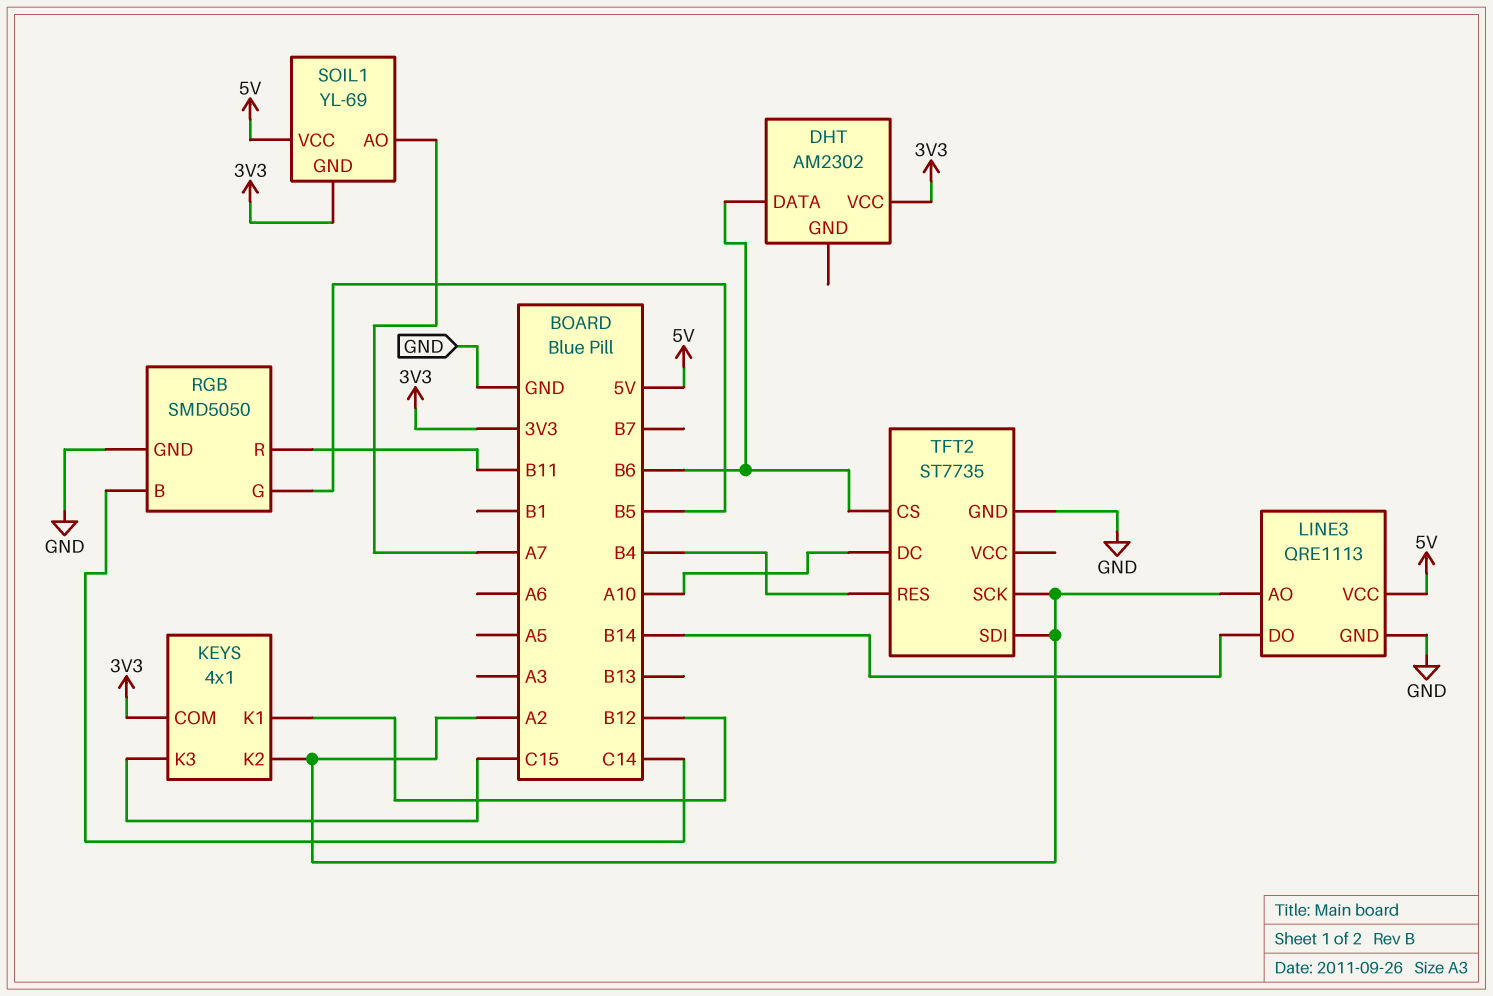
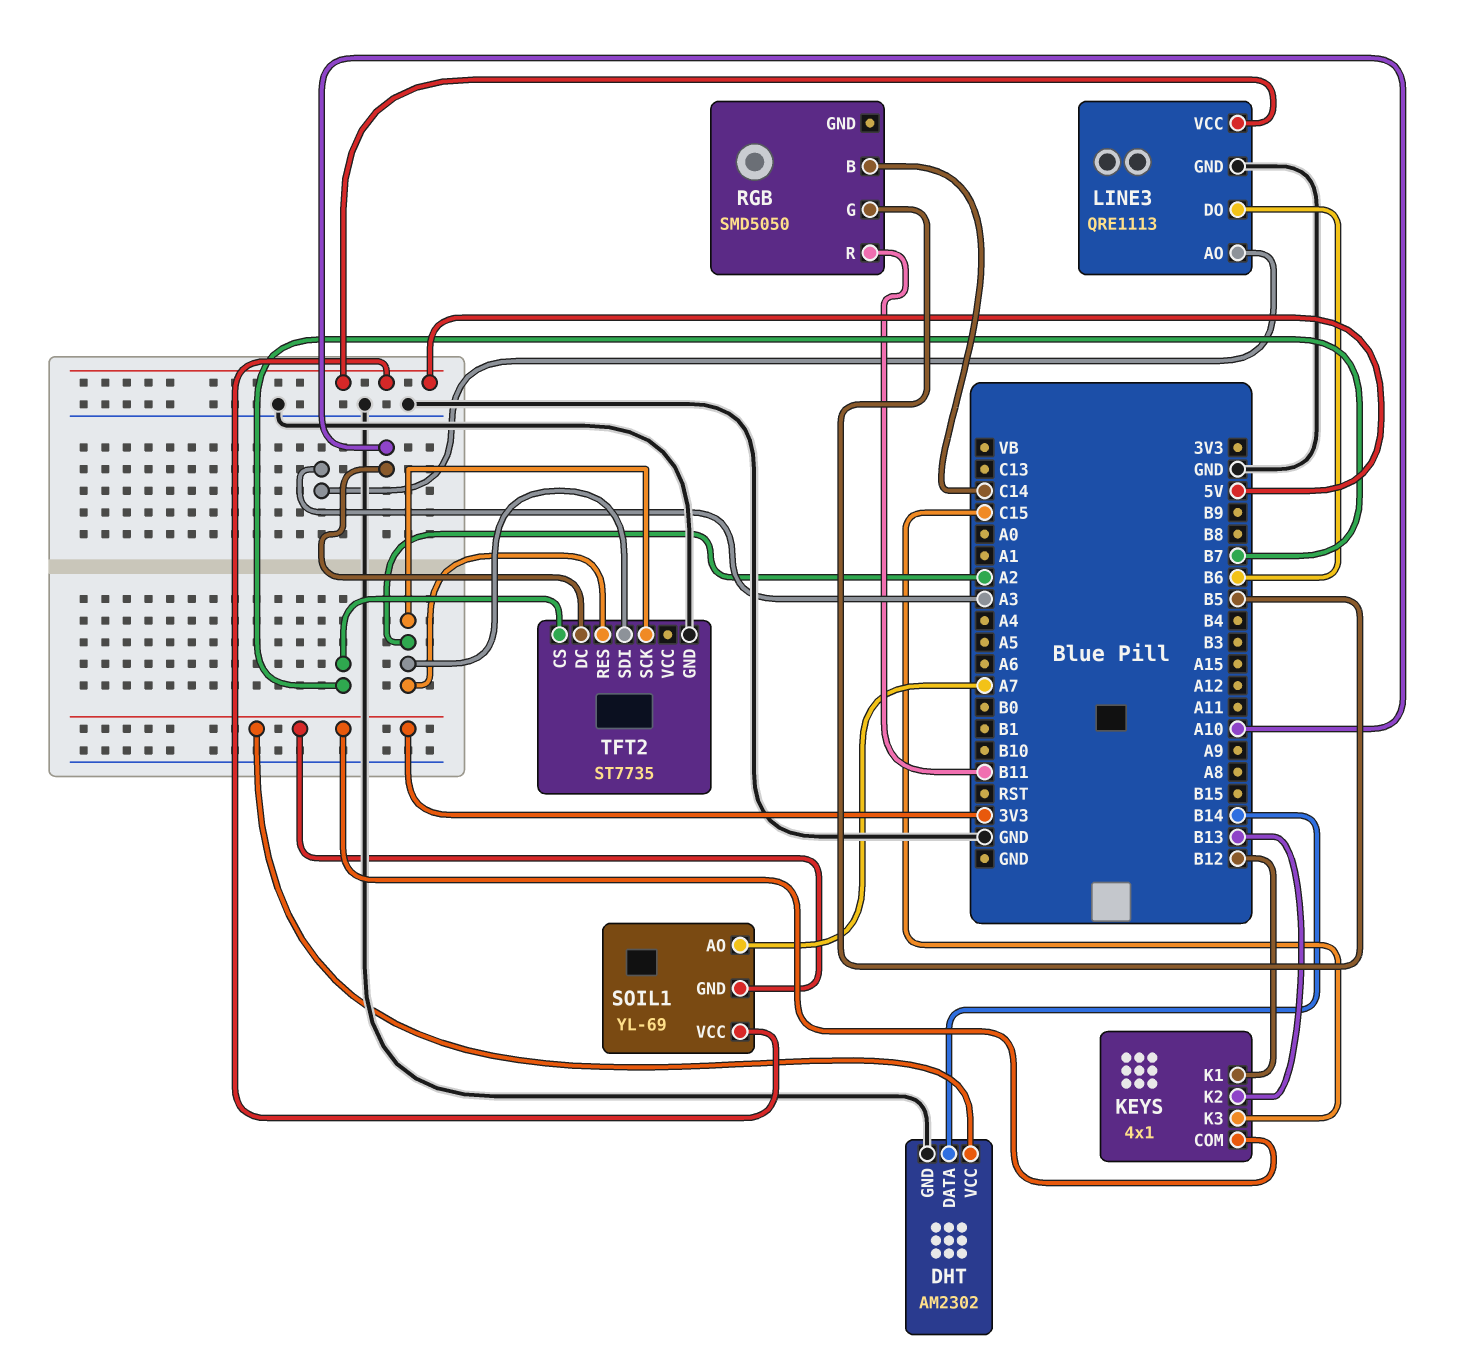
DHT pin DATA: B6 -> B14
DHT pin GND: none -> GND
KEYS pin K2: A2 -> B13
LINE3 pin AO: A2 -> A3
LINE3 pin DO: B14 -> B6
RGB pin GND: GND -> none
TFT2 pin CS: B6 -> B7
TFT2 pin RES: B4 -> A2

